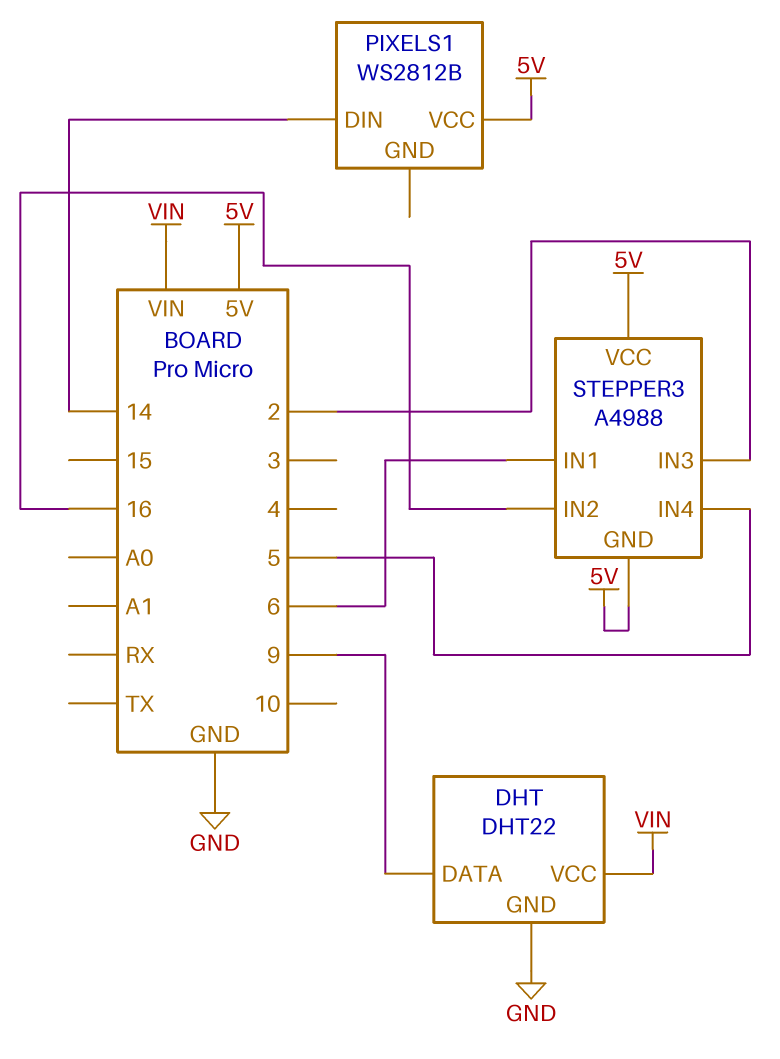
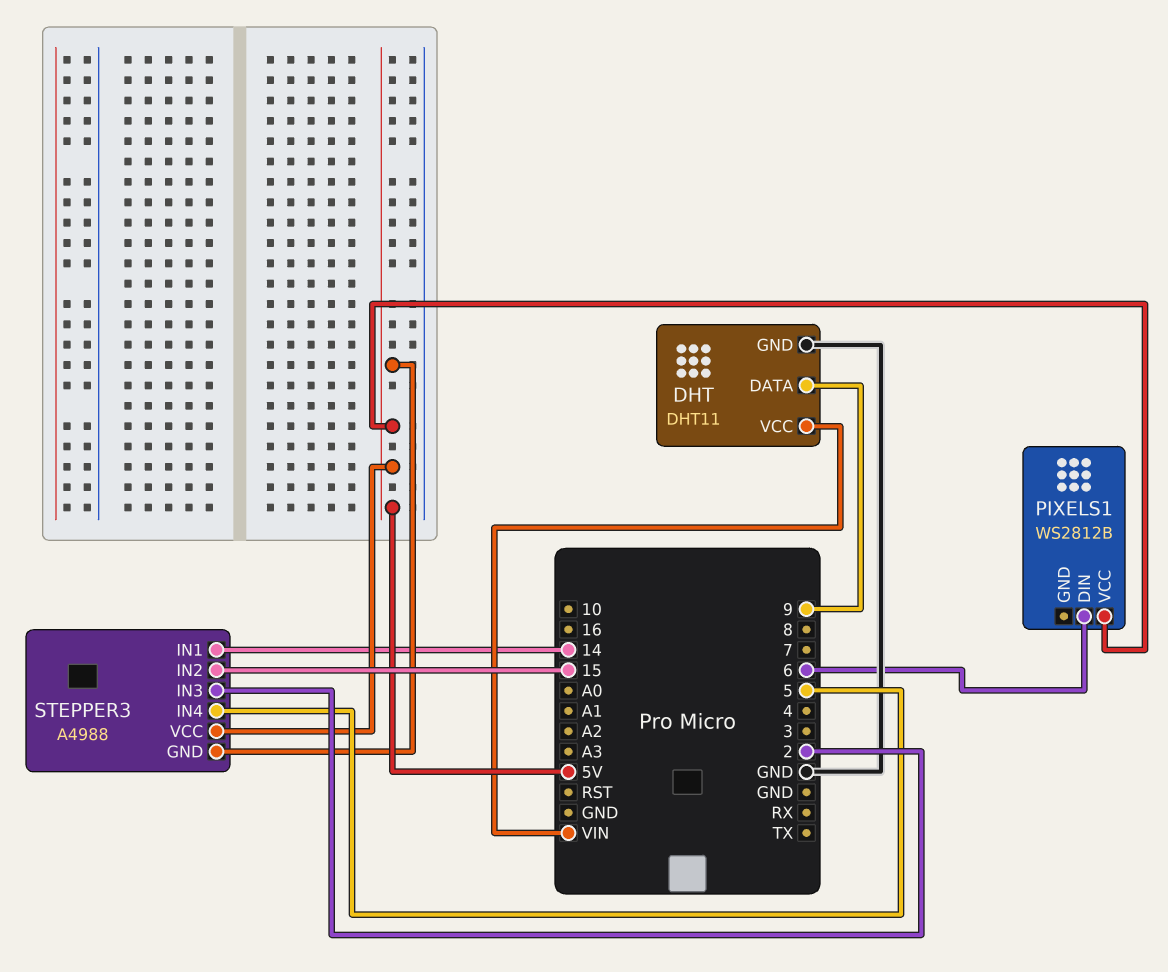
DHT: DHT22 -> DHT11
PIXELS1 pin DIN: 14 -> 6
STEPPER3 pin IN1: 6 -> 14
STEPPER3 pin IN2: 16 -> 15

